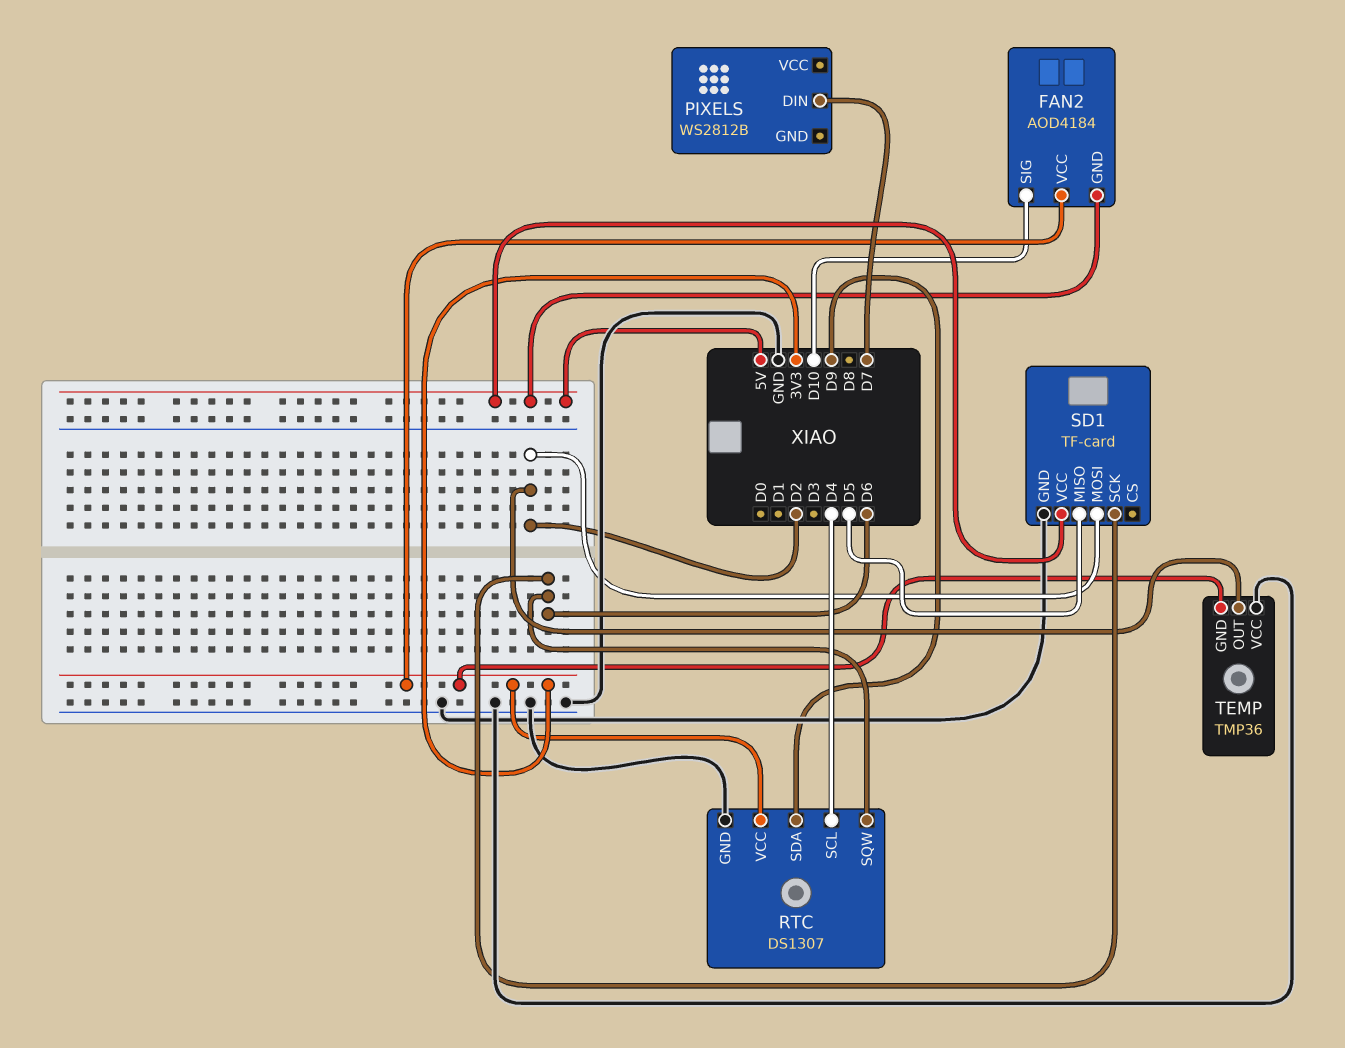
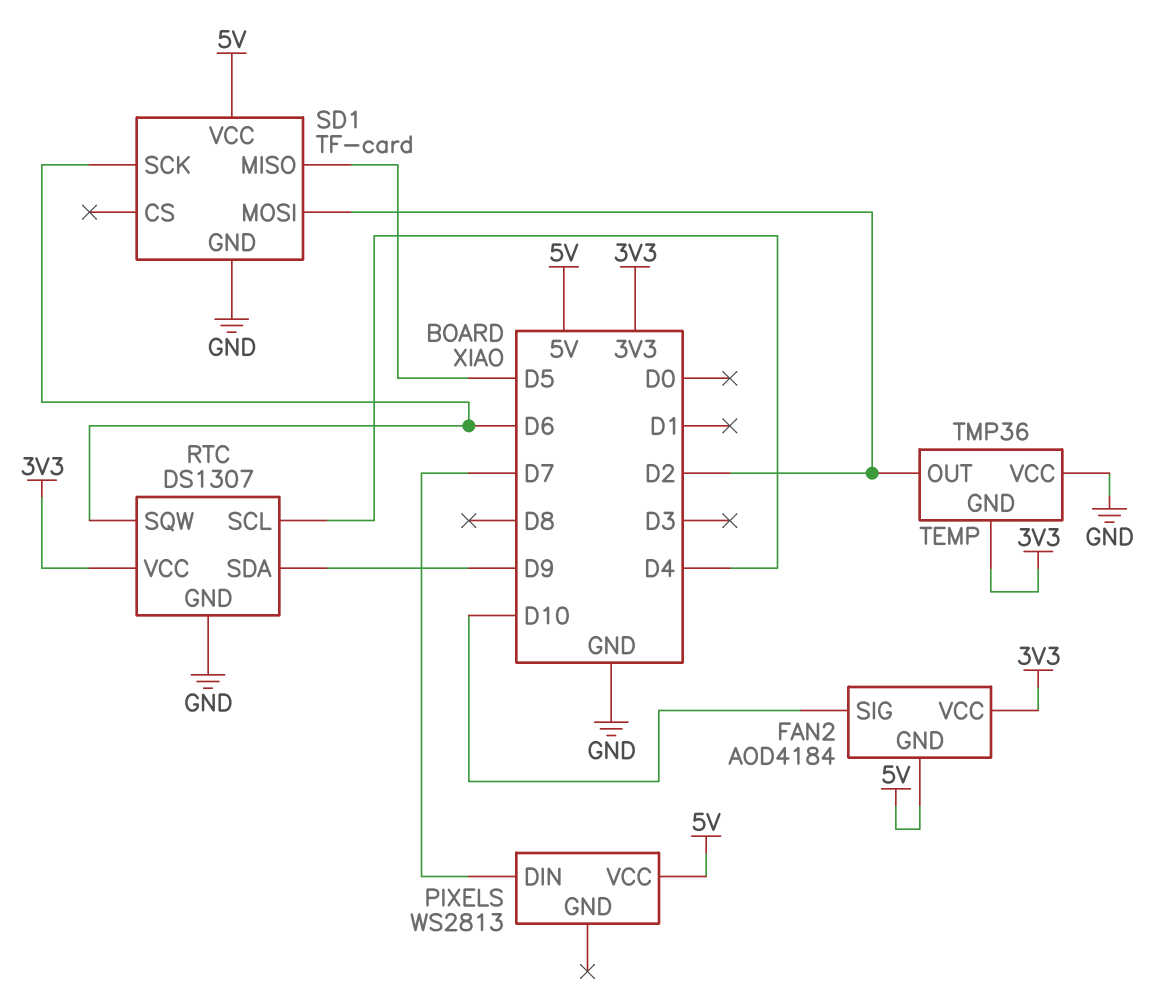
PIXELS: WS2812B -> WS2813
PIXELS pin VCC: none -> 5V

